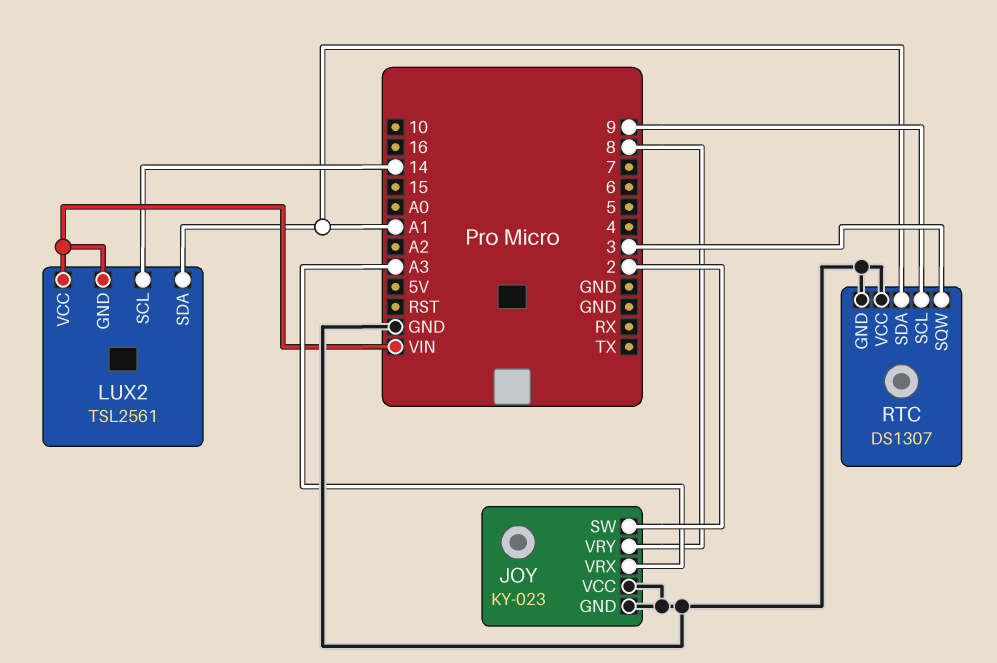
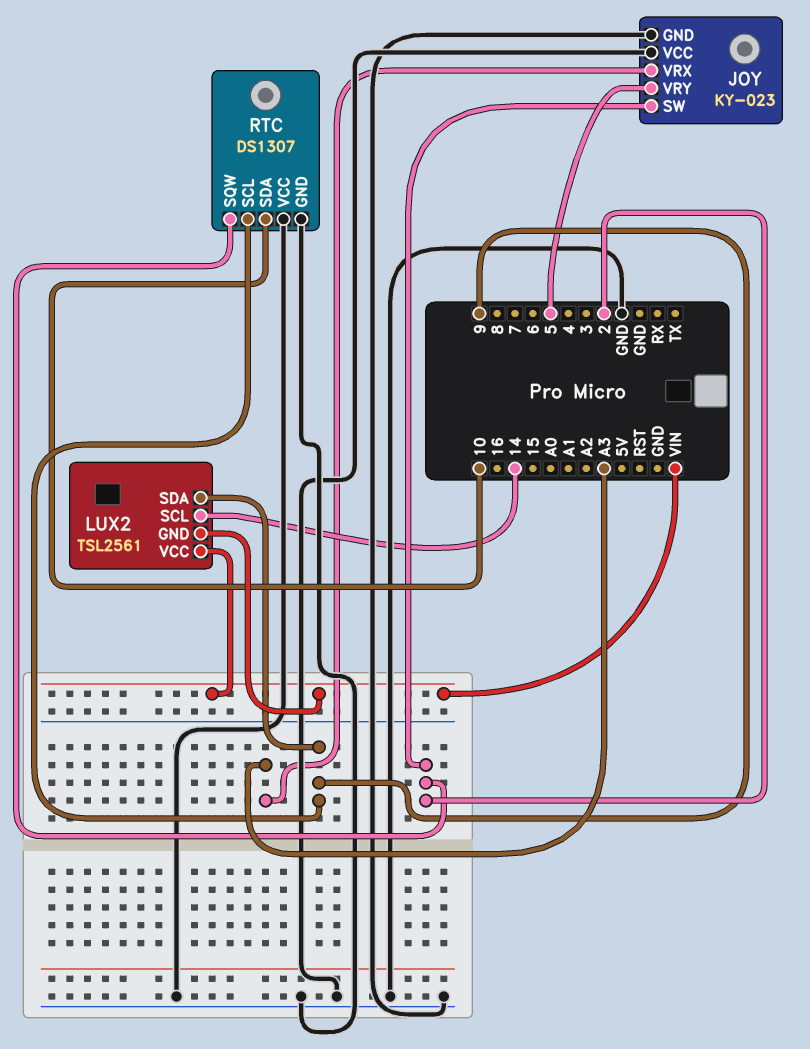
JOY pin VRY: 8 -> 5
LUX2 pin SDA: A1 -> 9
RTC pin SDA: A1 -> 10
RTC pin SQW: 3 -> 2

